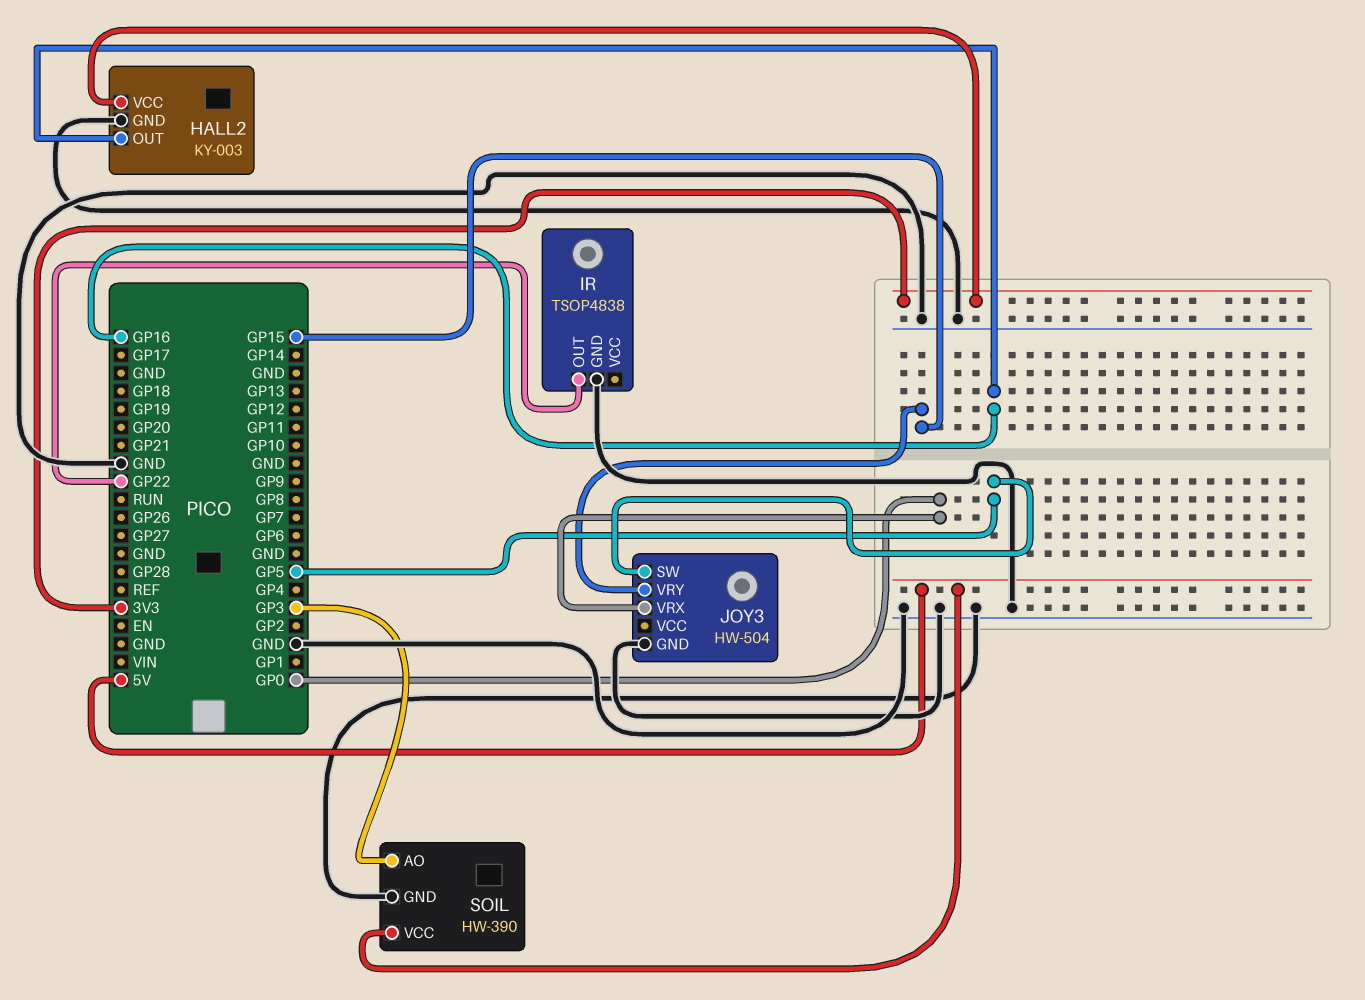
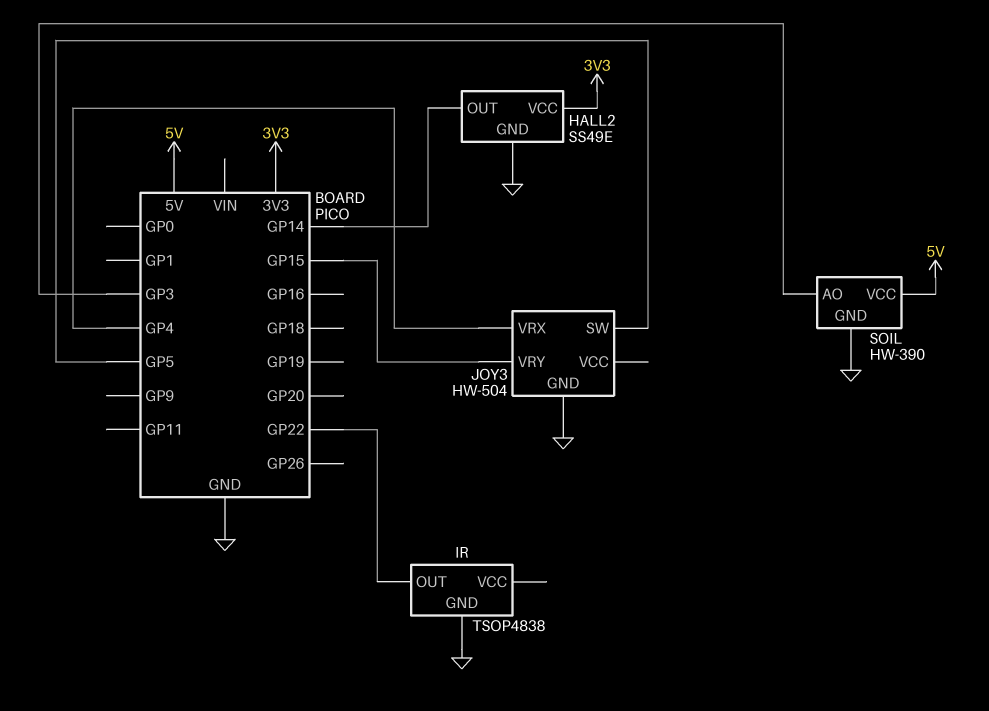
HALL2: KY-003 -> SS49E
HALL2 pin OUT: GP16 -> GP14
JOY3 pin VRX: GP0 -> GP4

